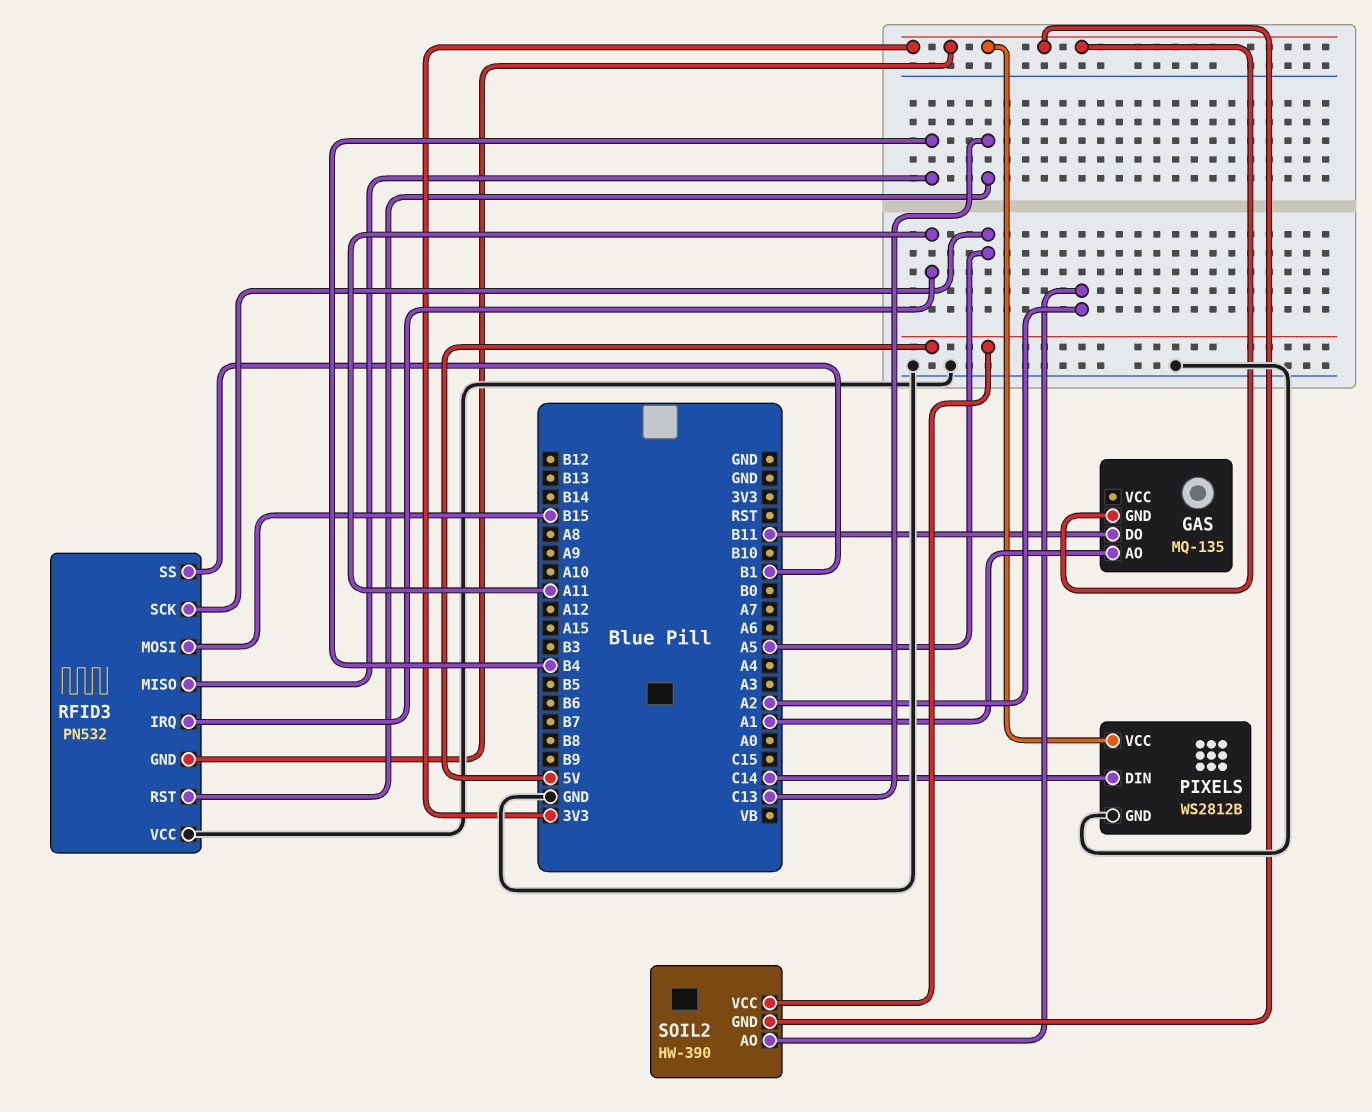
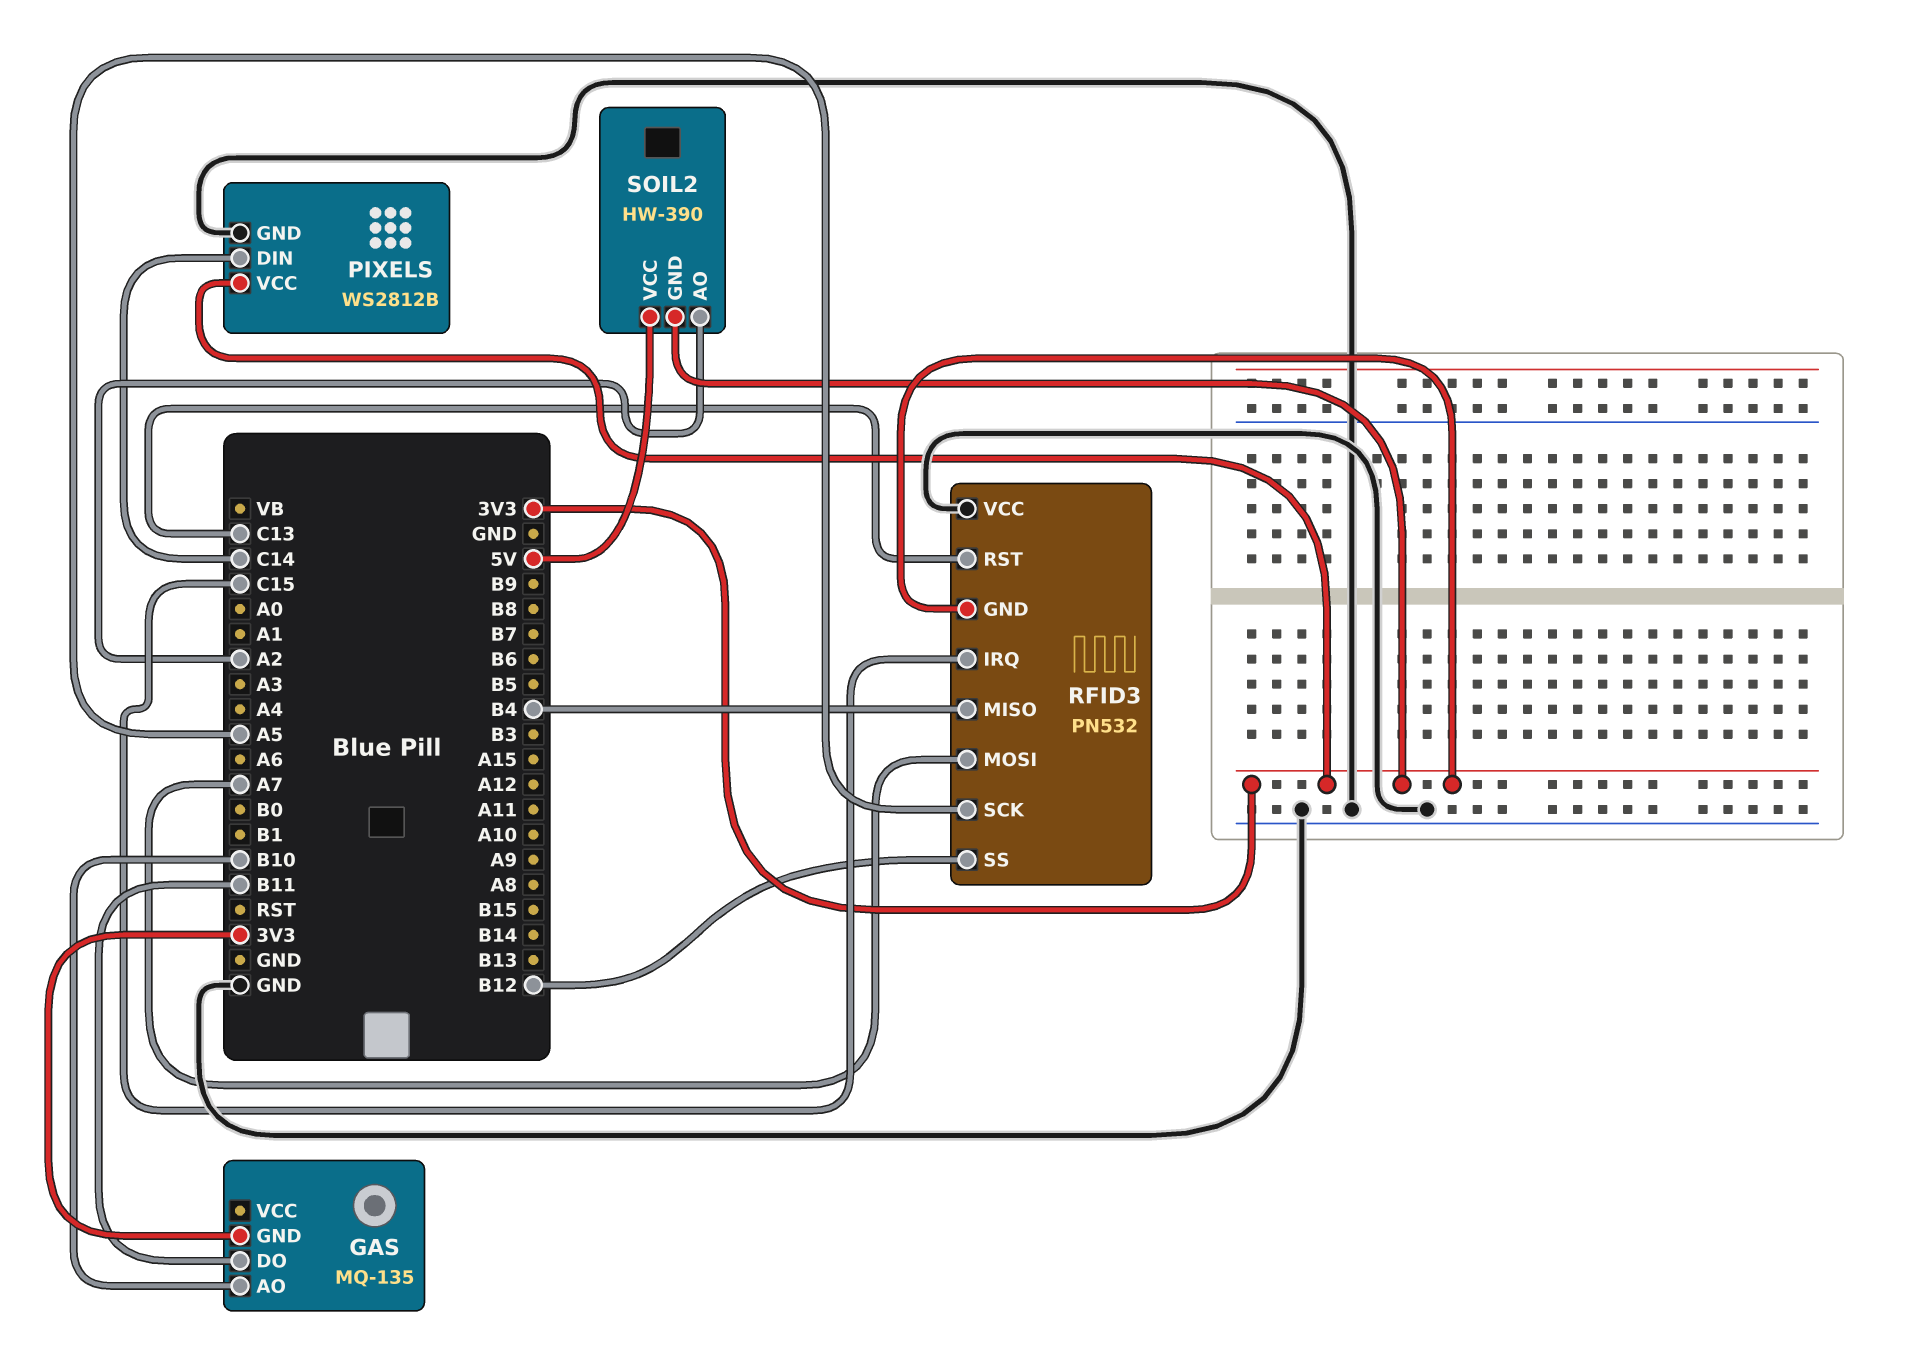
GAS pin AO: A1 -> B10
RFID3 pin IRQ: A11 -> C15
RFID3 pin MOSI: B15 -> A7
RFID3 pin SS: B1 -> B12

